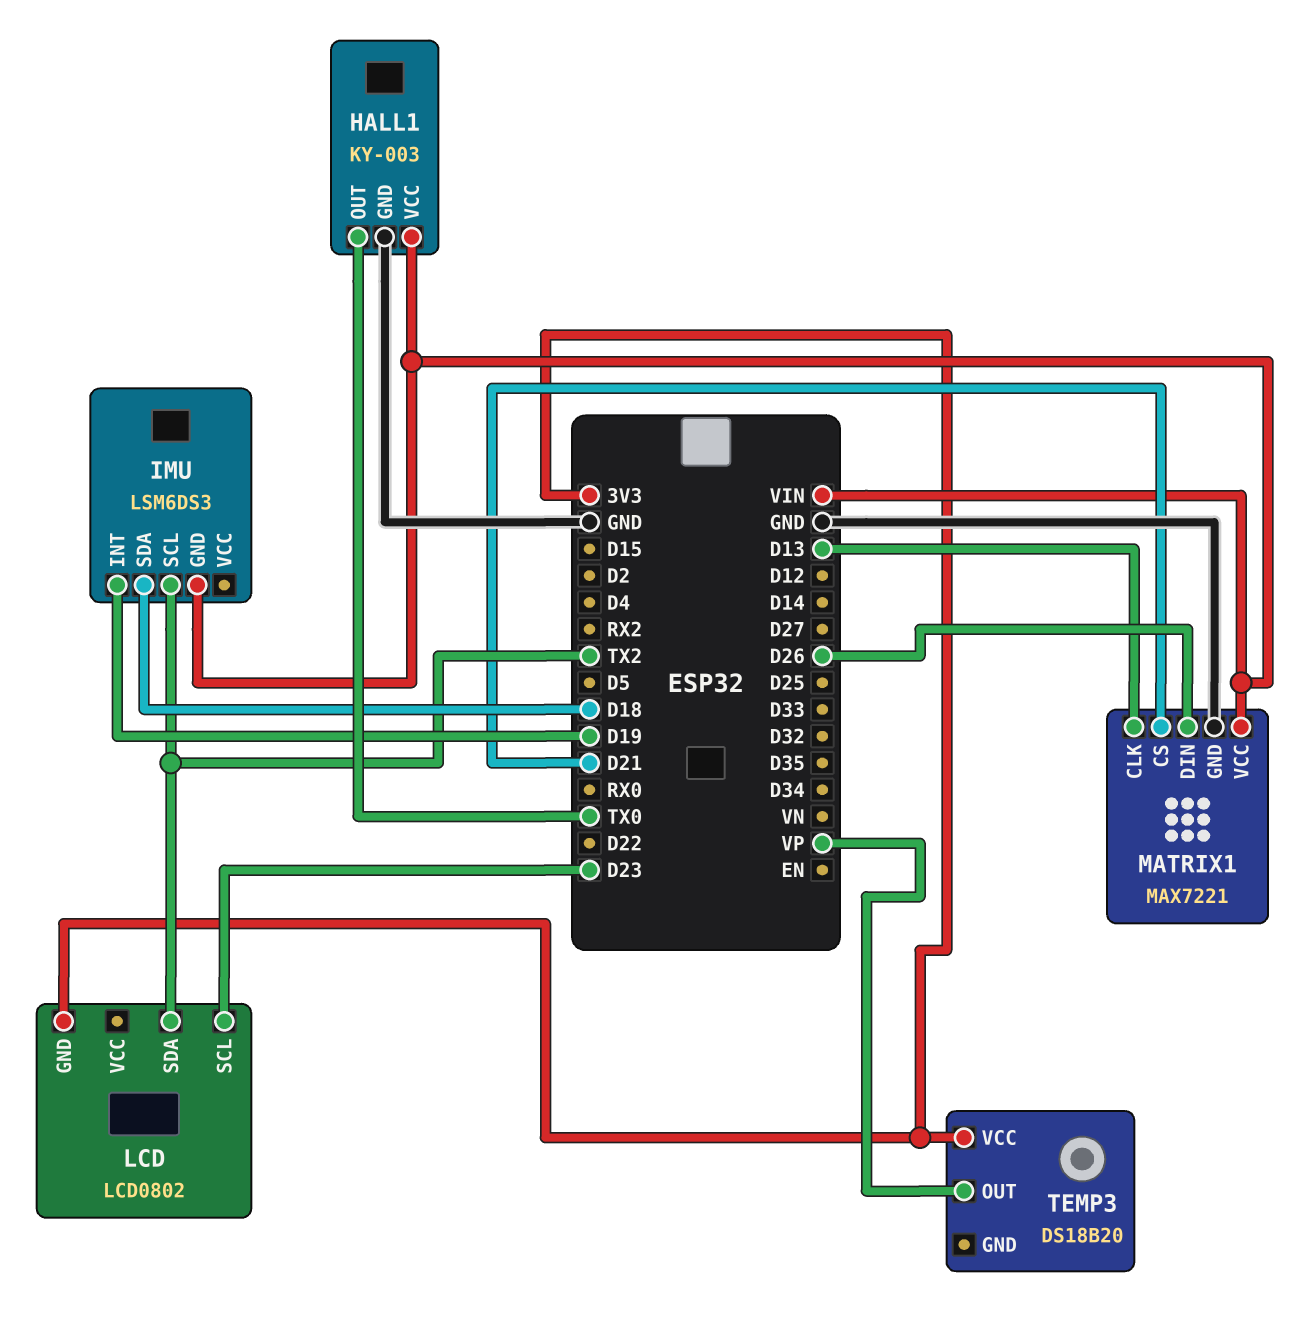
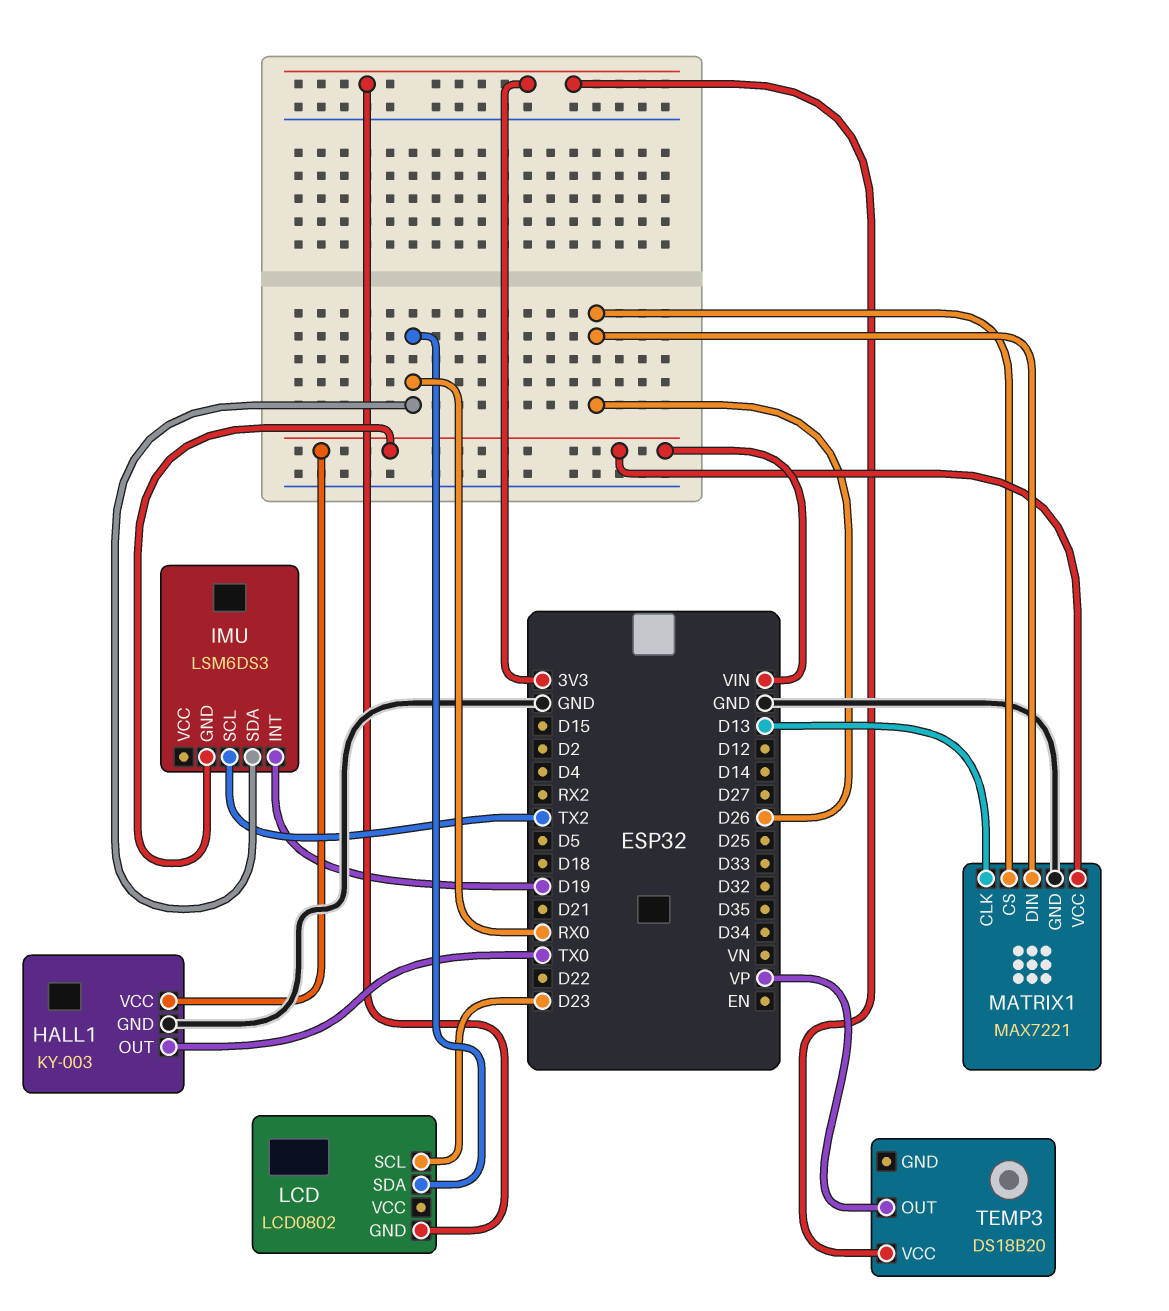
IMU pin SDA: D18 -> RX0
LCD pin SDA: TX2 -> RX0
MATRIX1 pin CS: D21 -> D26

